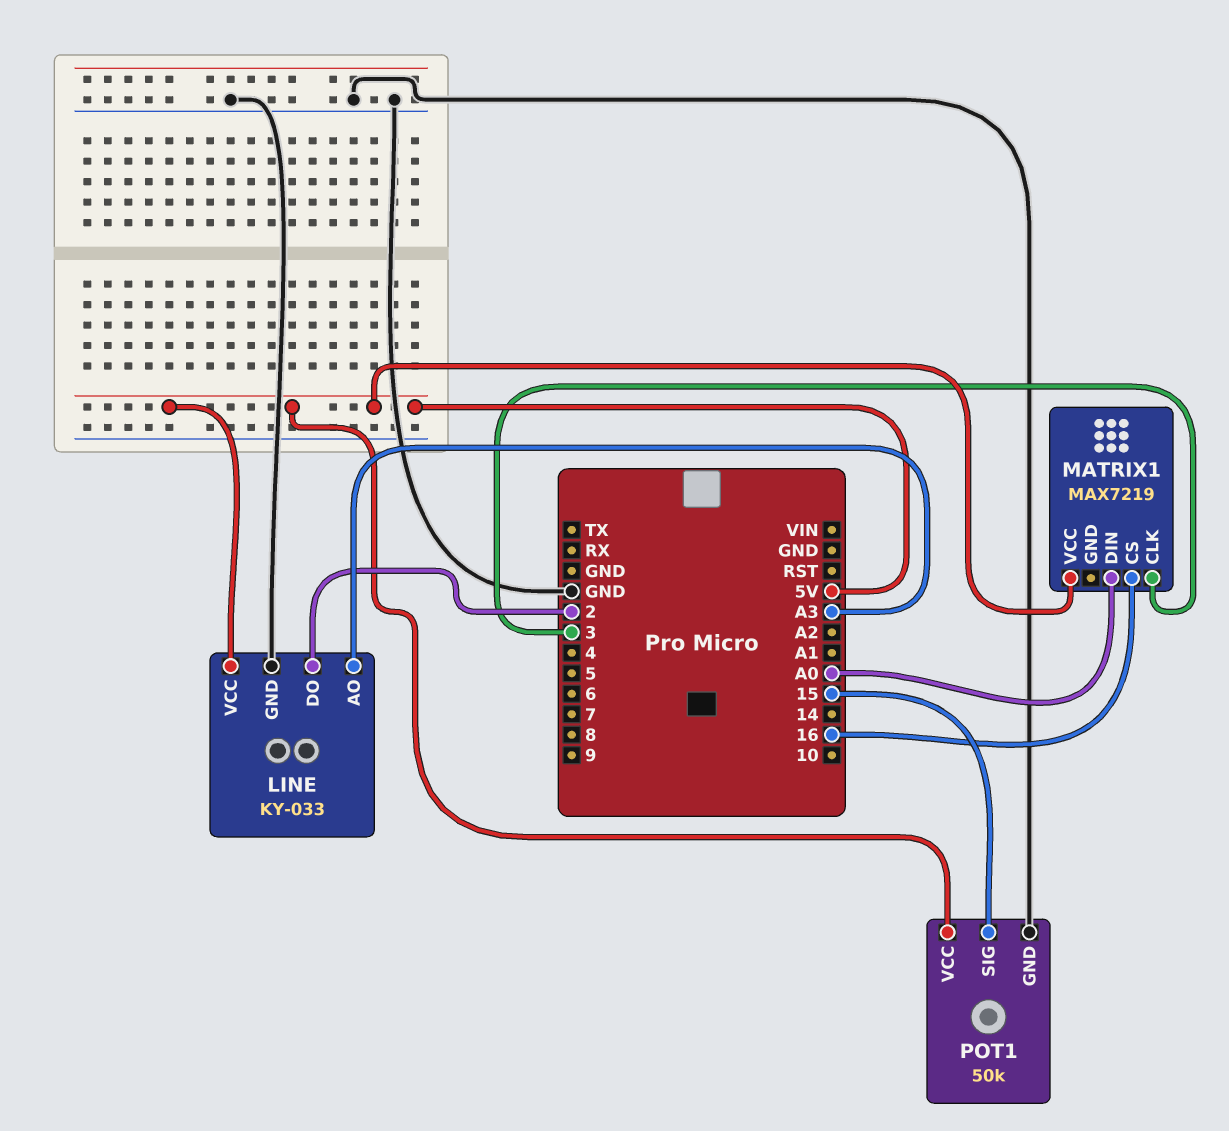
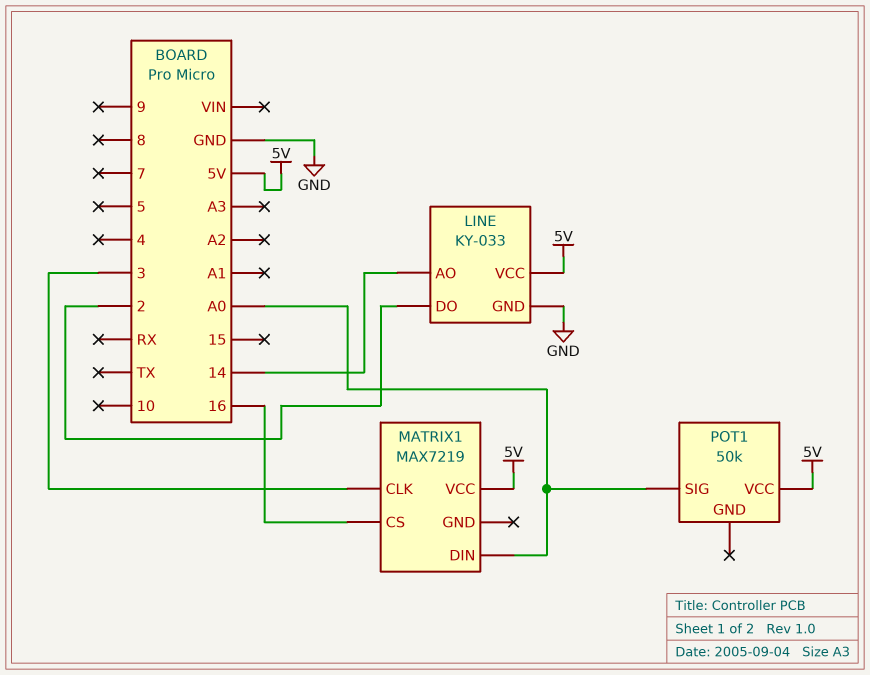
LINE pin AO: A3 -> 14
POT1 pin GND: GND -> none
POT1 pin SIG: 15 -> A0

